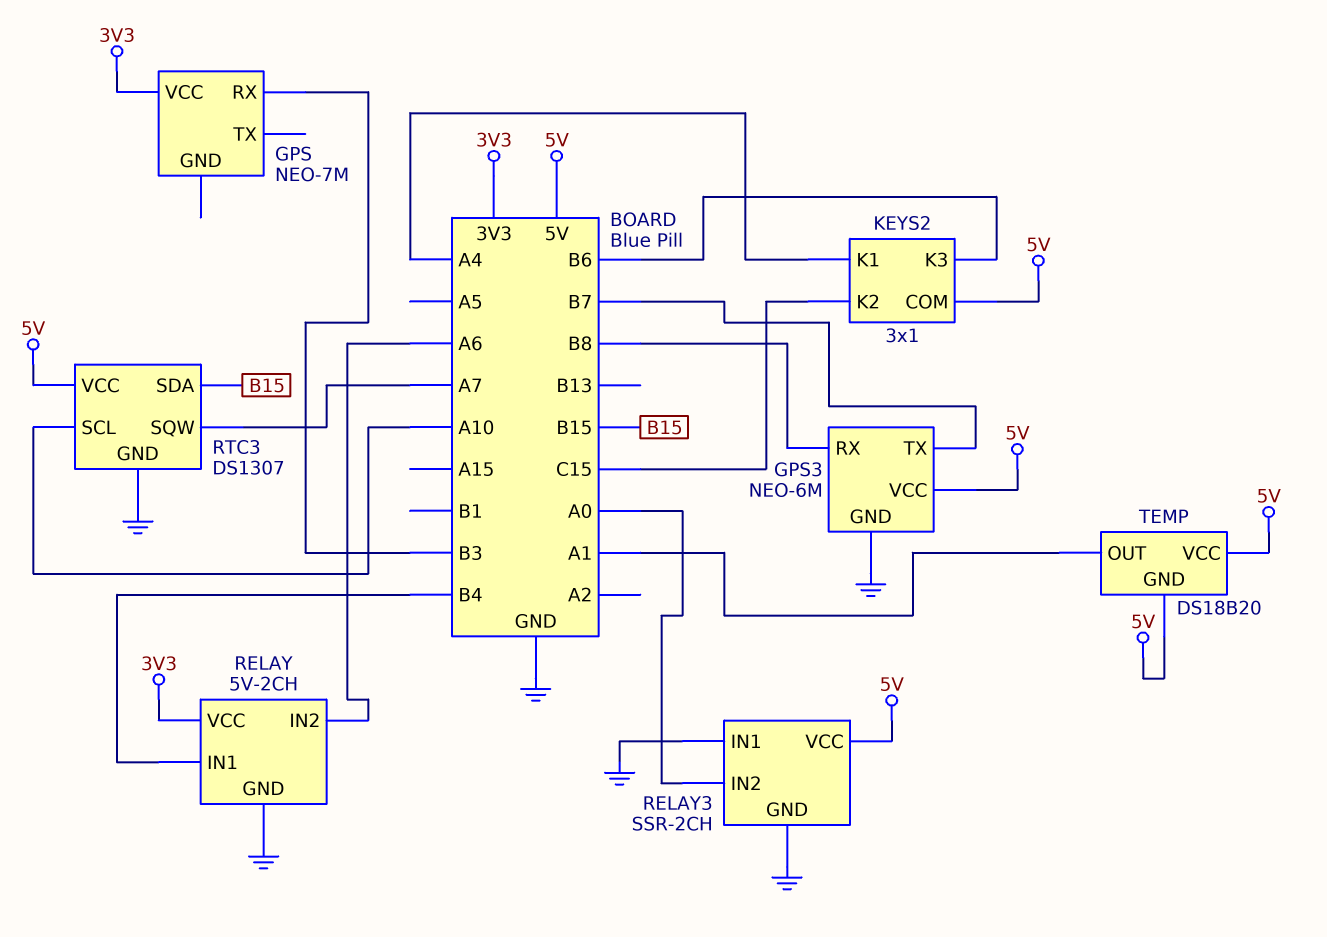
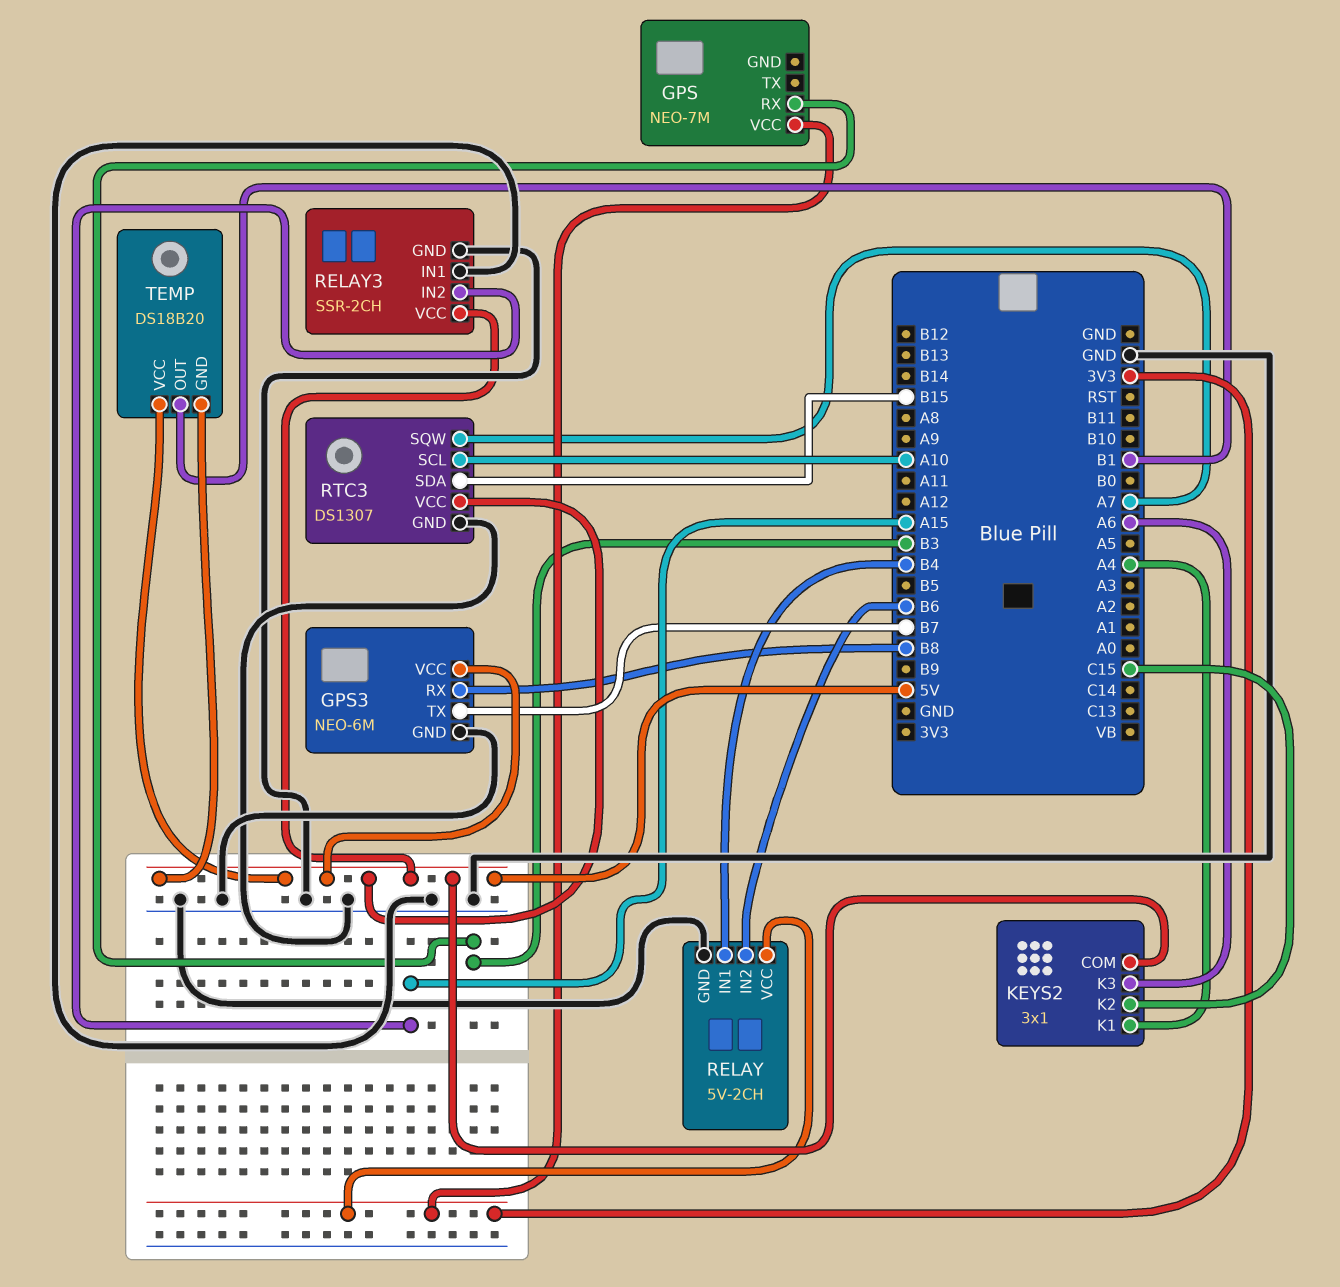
KEYS2 pin K3: B6 -> A6
RELAY pin IN2: A6 -> B6
RELAY3 pin IN2: A0 -> A15
TEMP pin OUT: A1 -> B1

